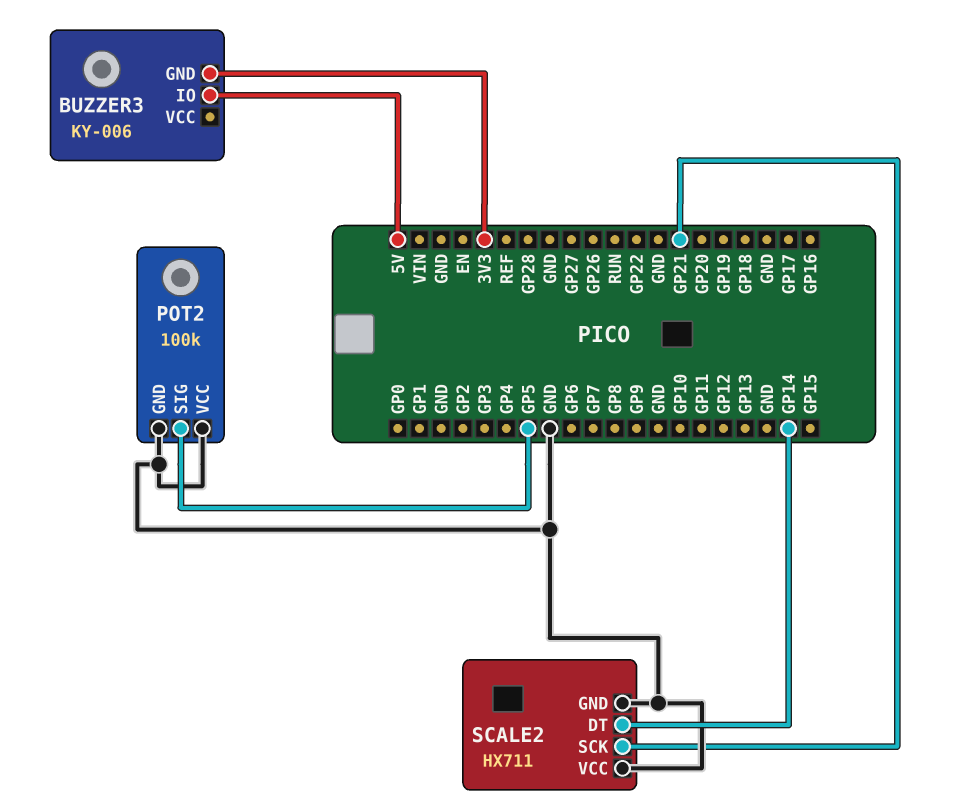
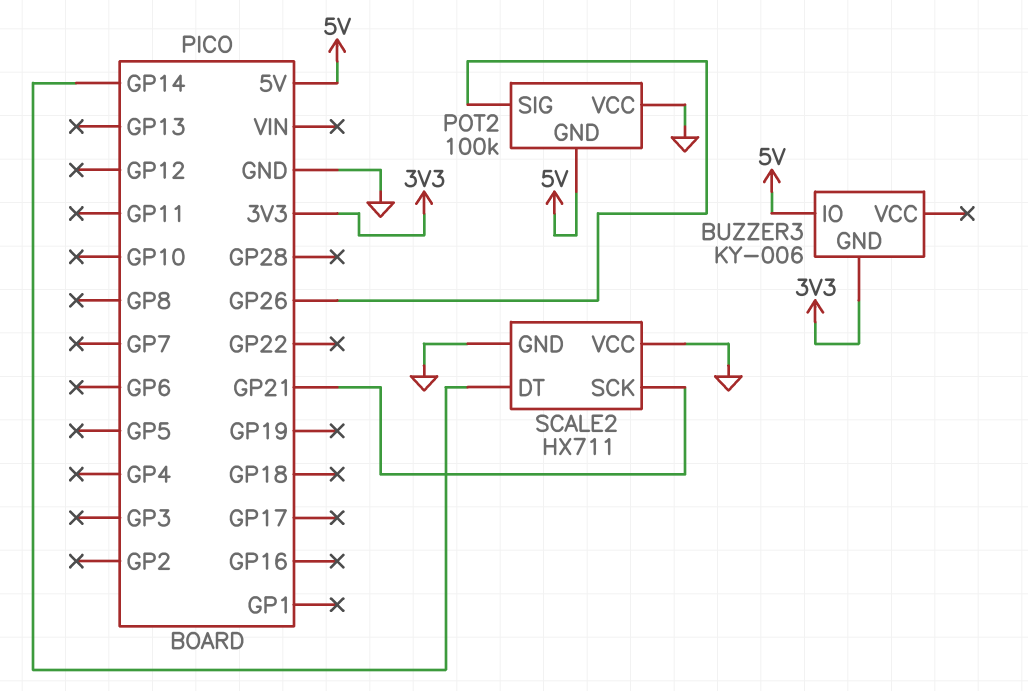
POT2 pin GND: GND -> 5V
POT2 pin SIG: GP5 -> GP26

